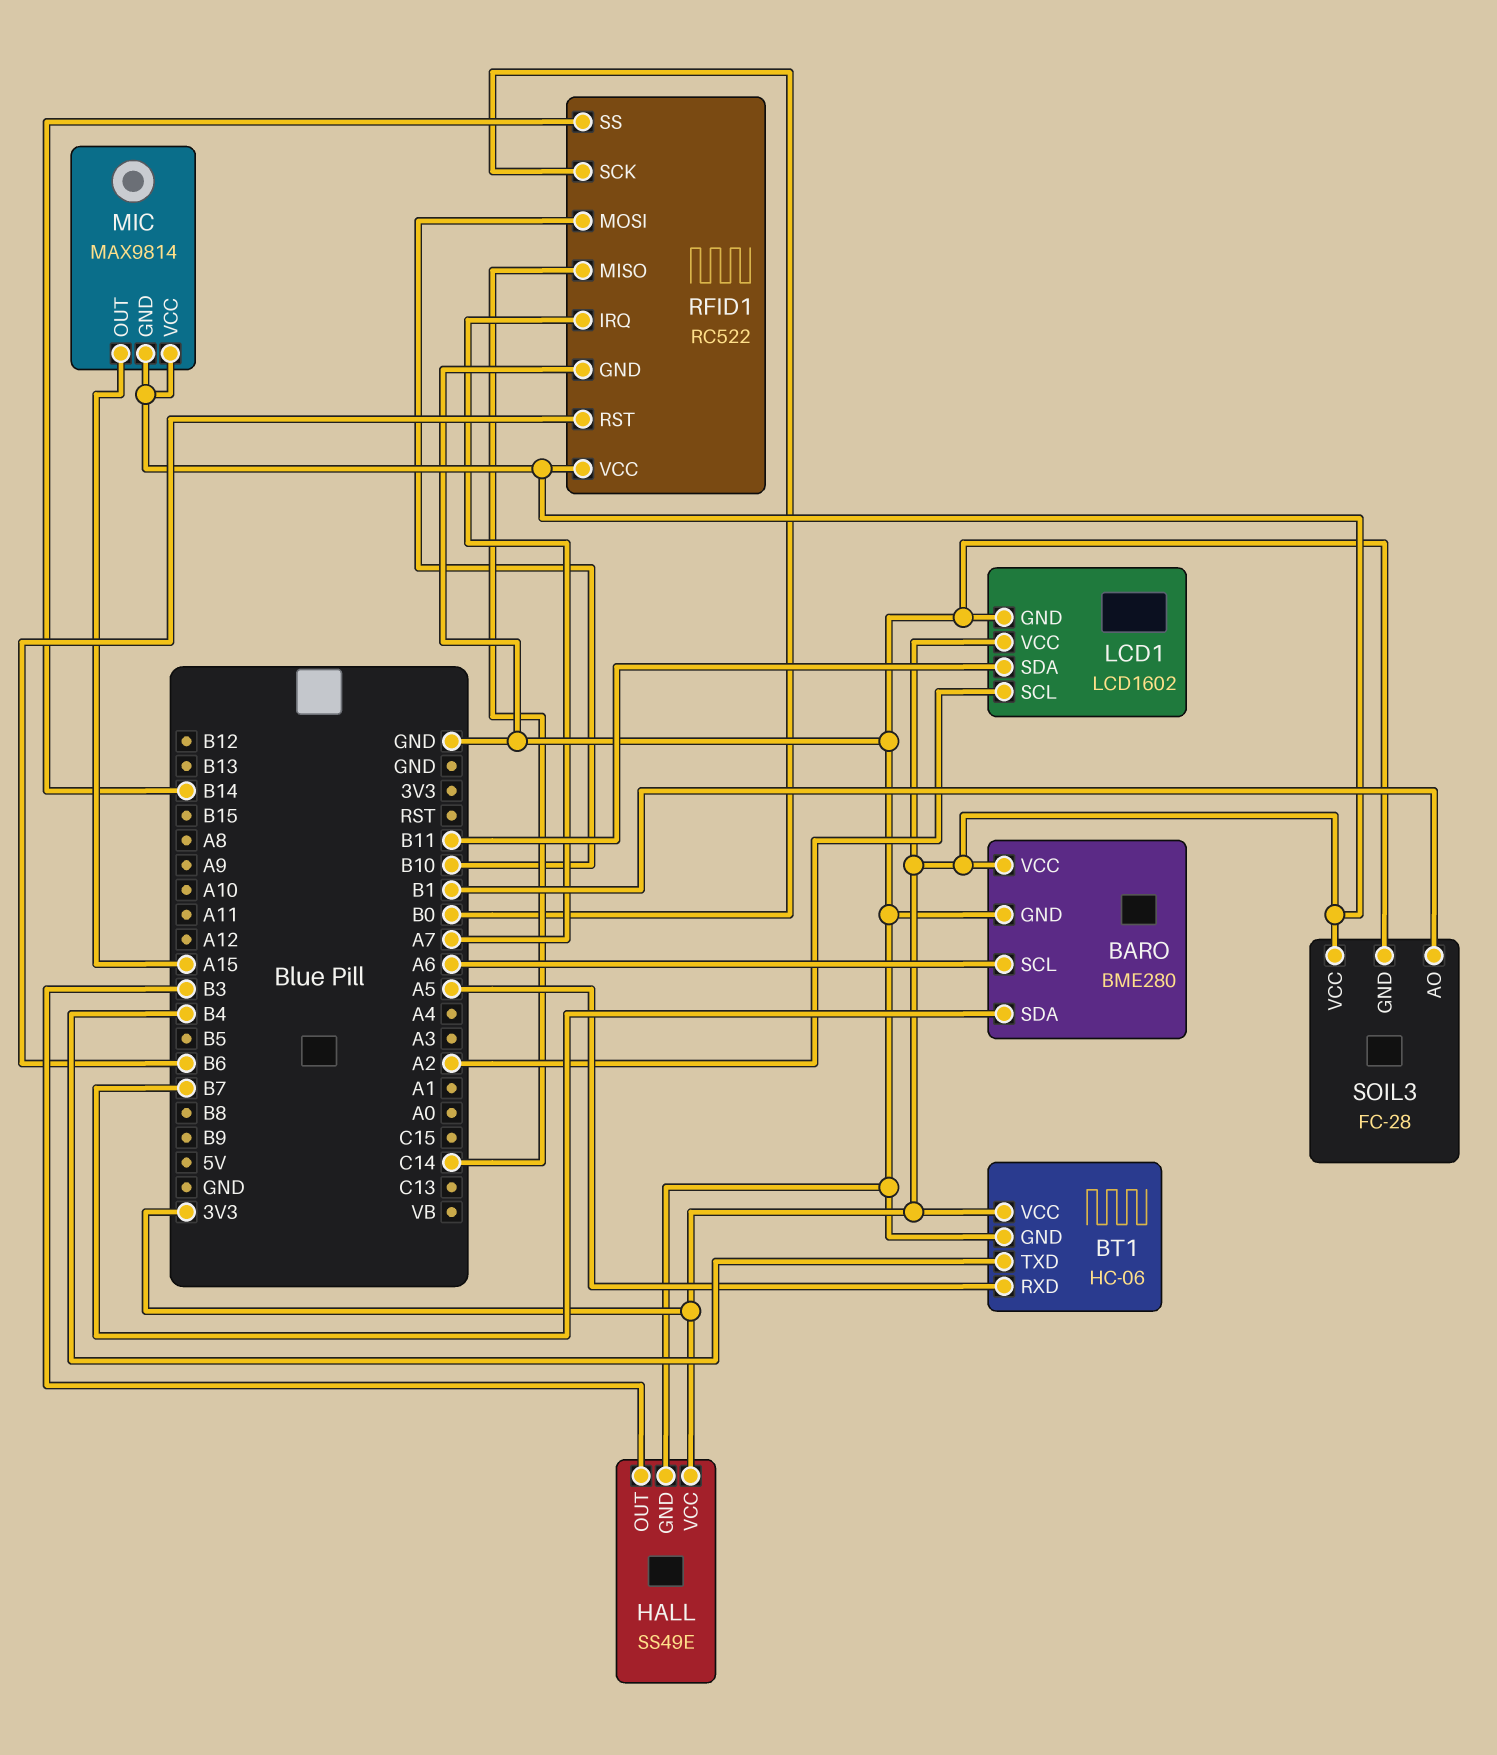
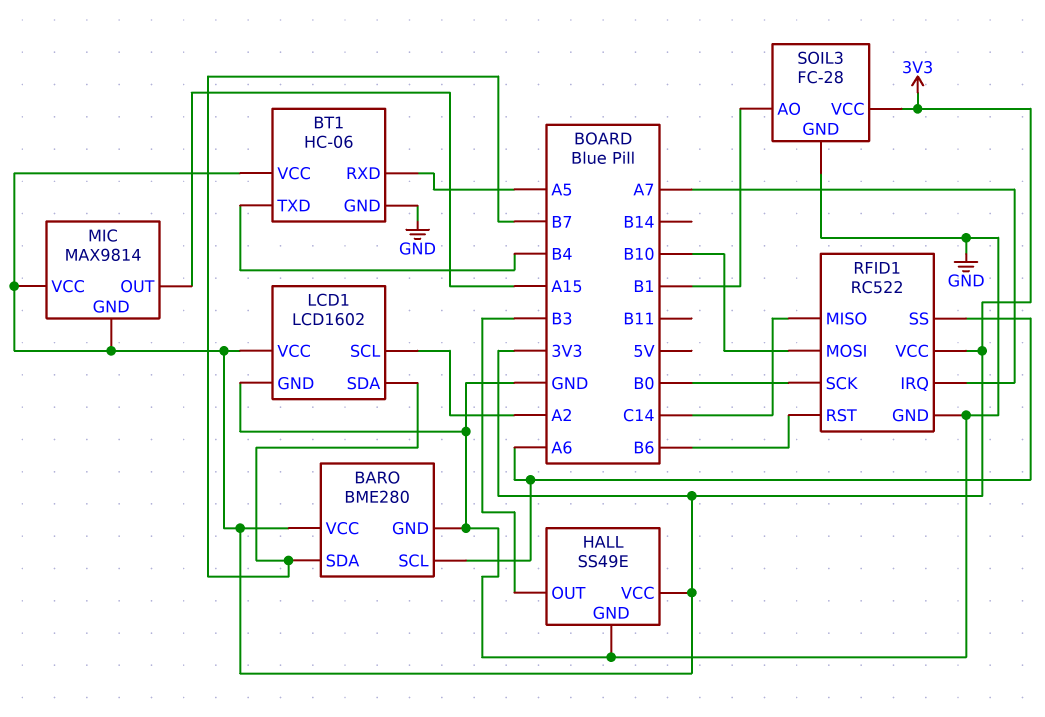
LCD1 pin SDA: B11 -> B7
RFID1 pin SS: B14 -> A6

